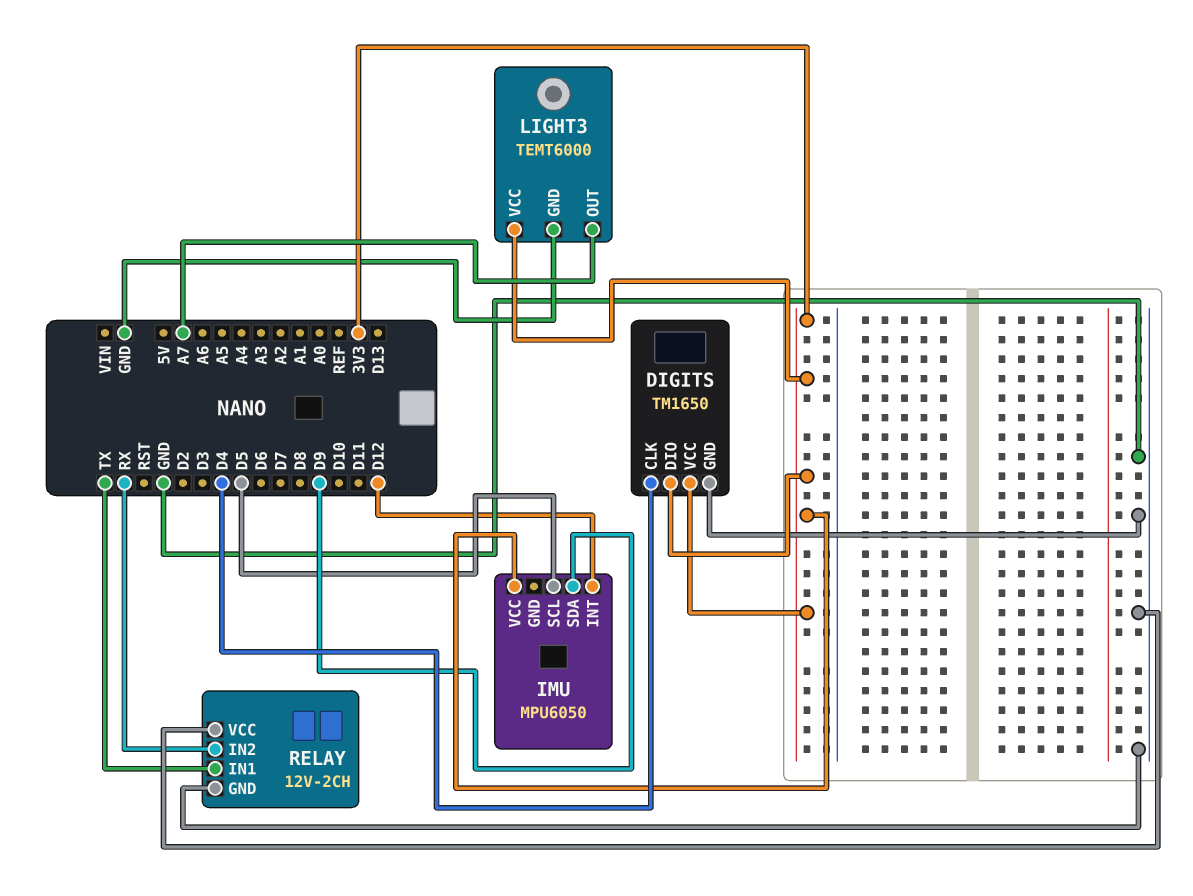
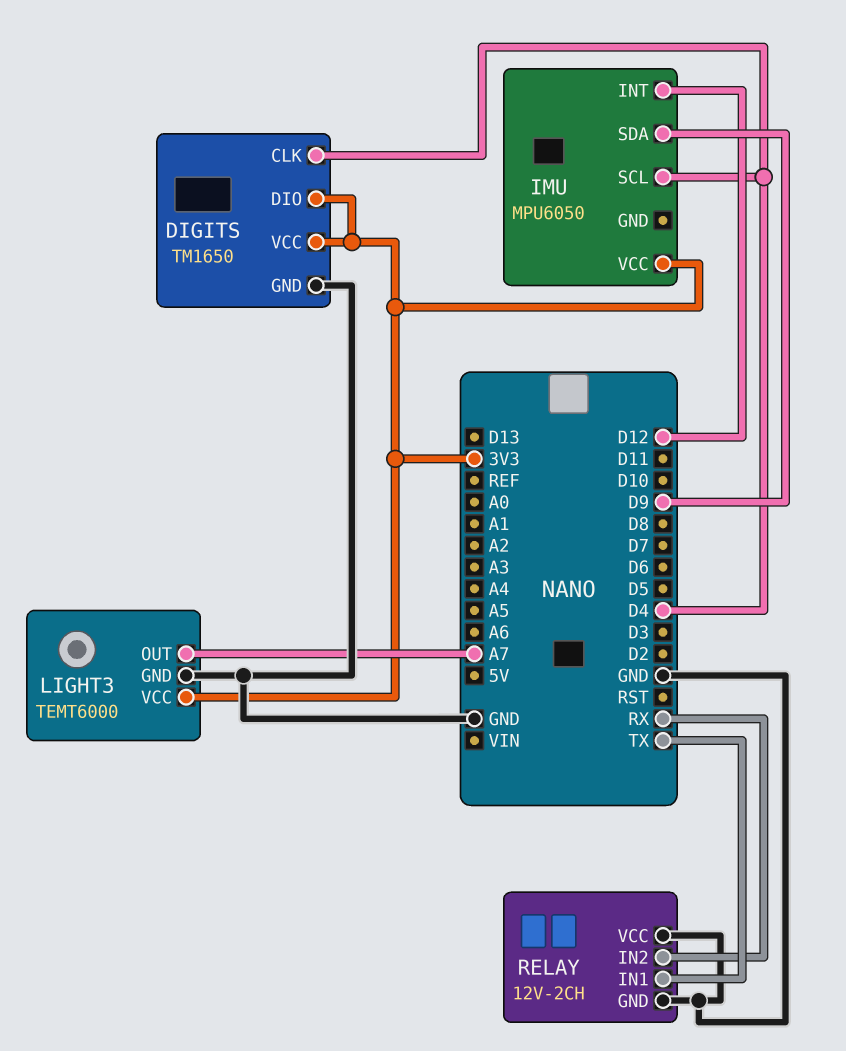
IMU pin SCL: D5 -> D4

